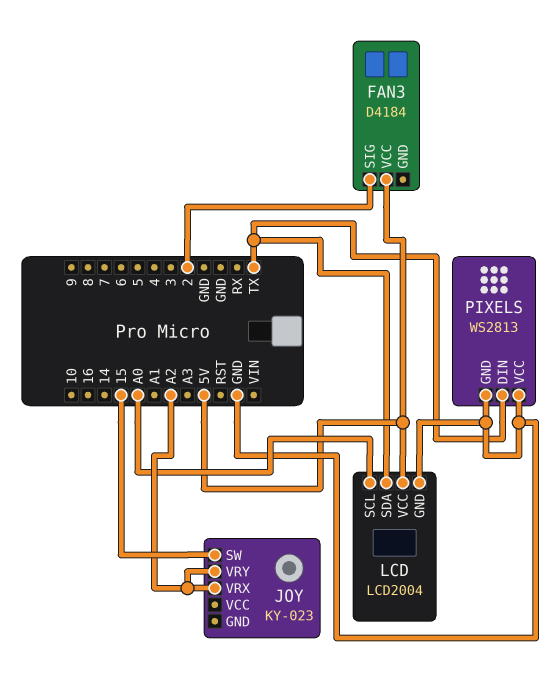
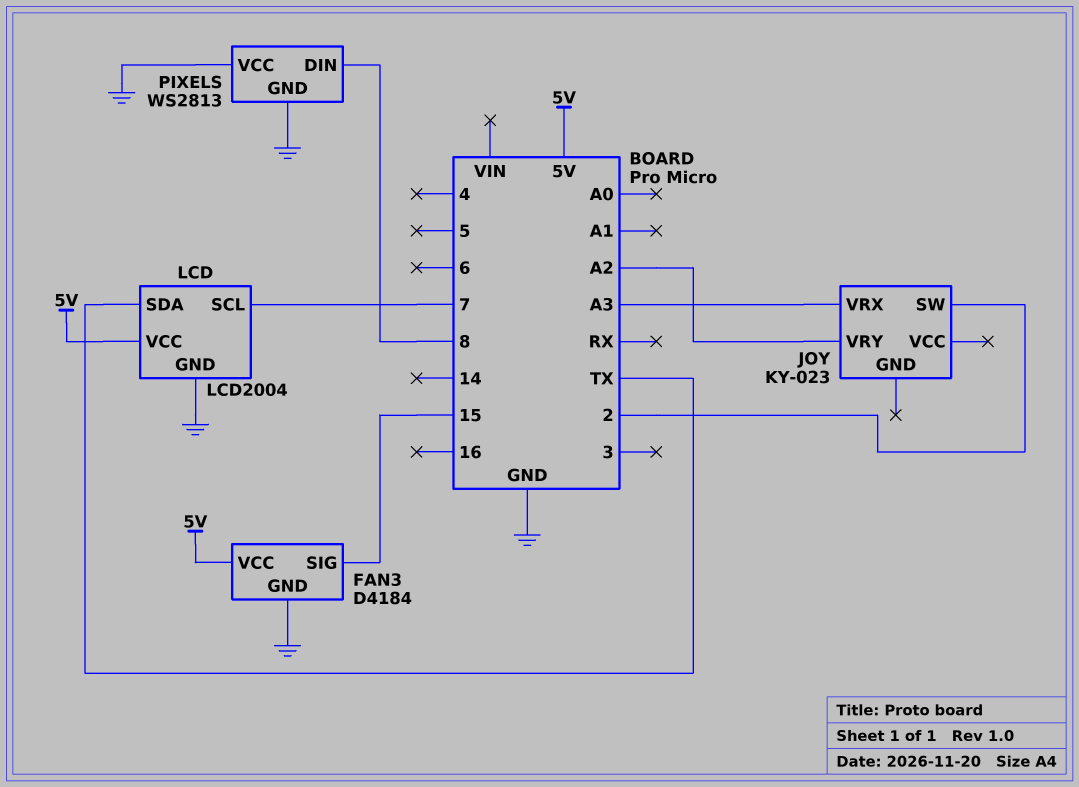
FAN3 pin GND: none -> GND
FAN3 pin SIG: 2 -> 15
JOY pin SW: 15 -> 2
JOY pin VRX: A2 -> A3
LCD pin SCL: A0 -> 7
PIXELS pin DIN: TX -> 8

